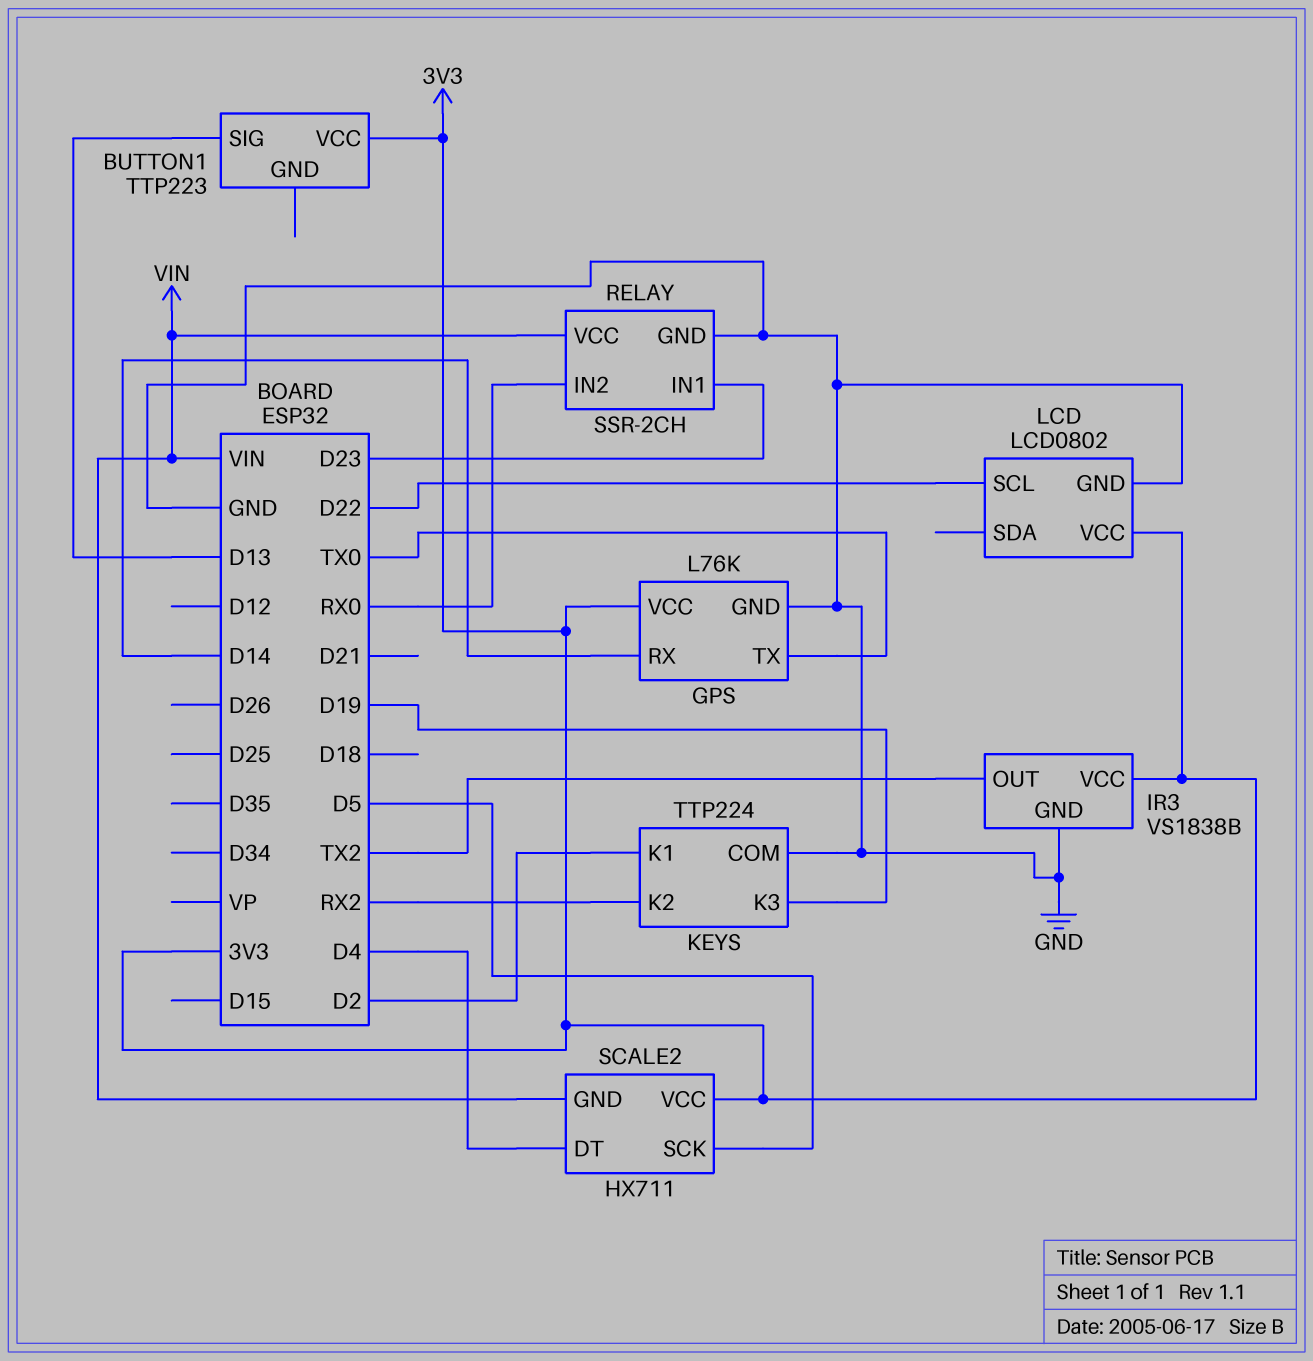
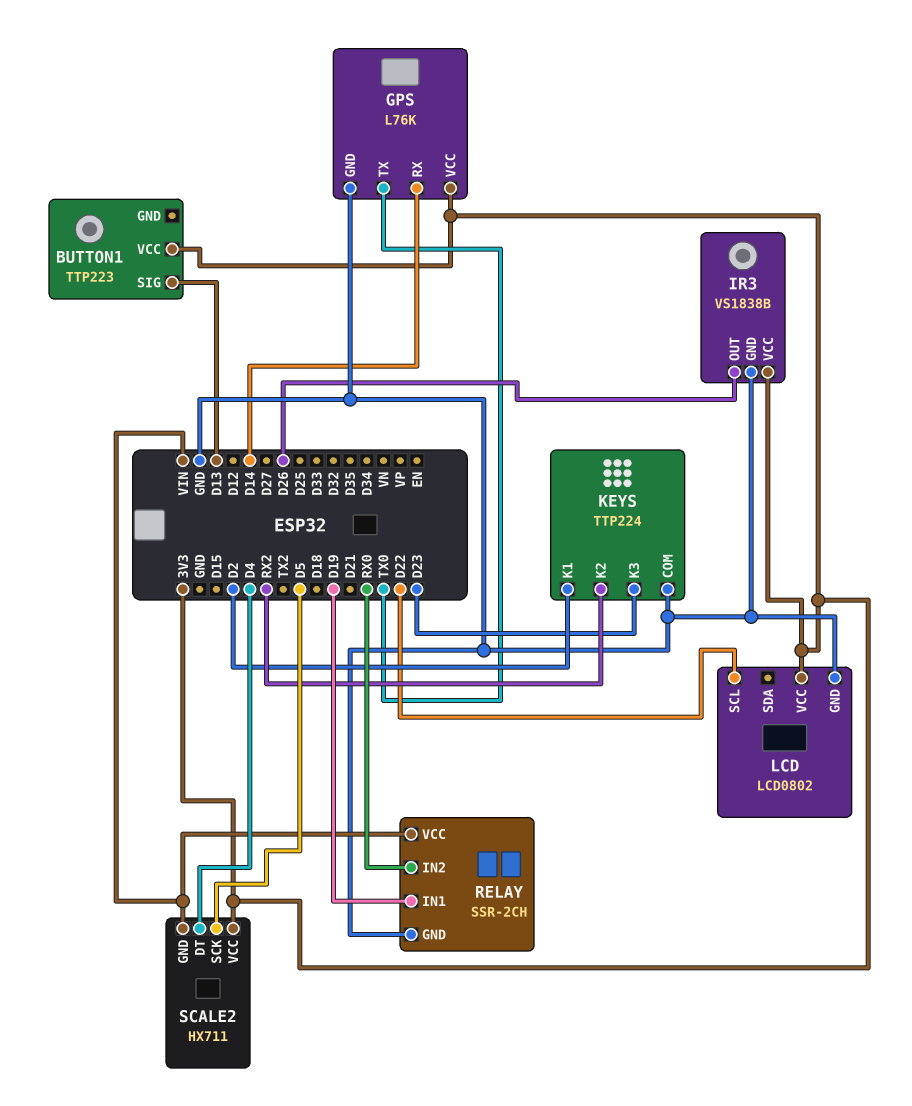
IR3 pin OUT: TX2 -> D26
KEYS pin K3: D19 -> D23
RELAY pin IN1: D23 -> D19

